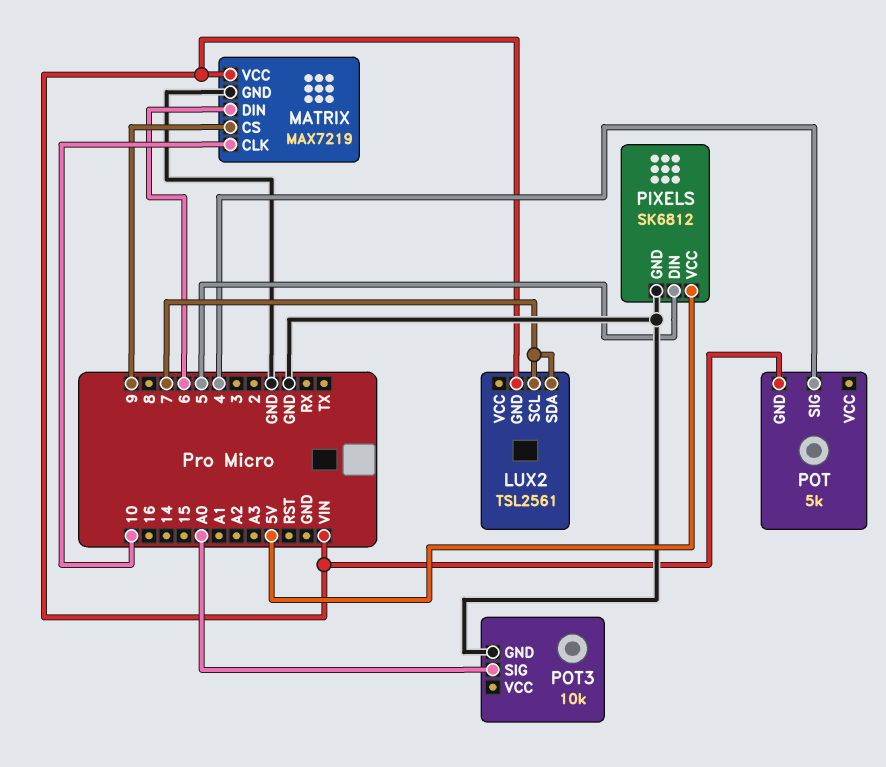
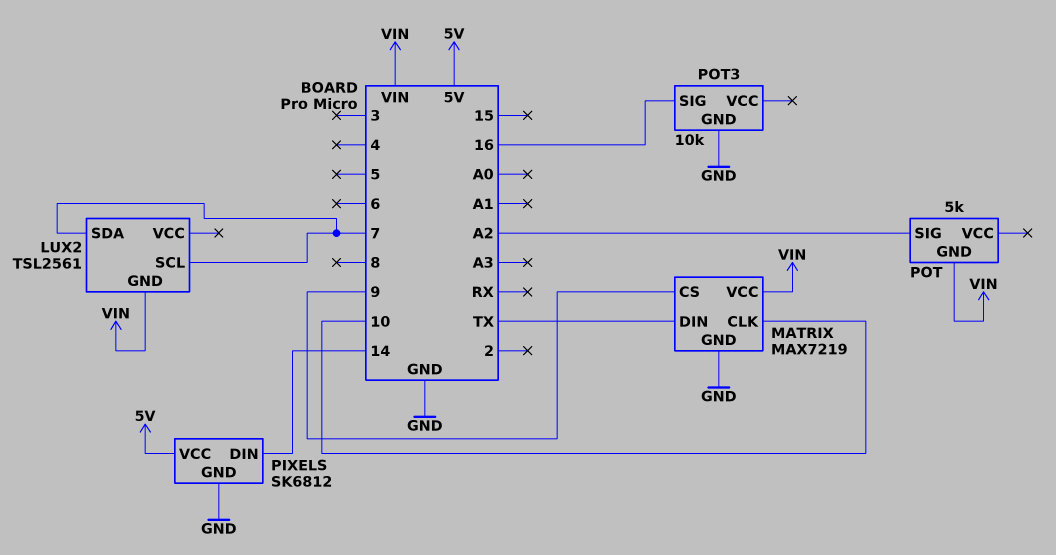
MATRIX pin DIN: 6 -> TX
PIXELS pin DIN: 5 -> 14
POT pin SIG: 4 -> A2
POT3 pin SIG: A0 -> 16

